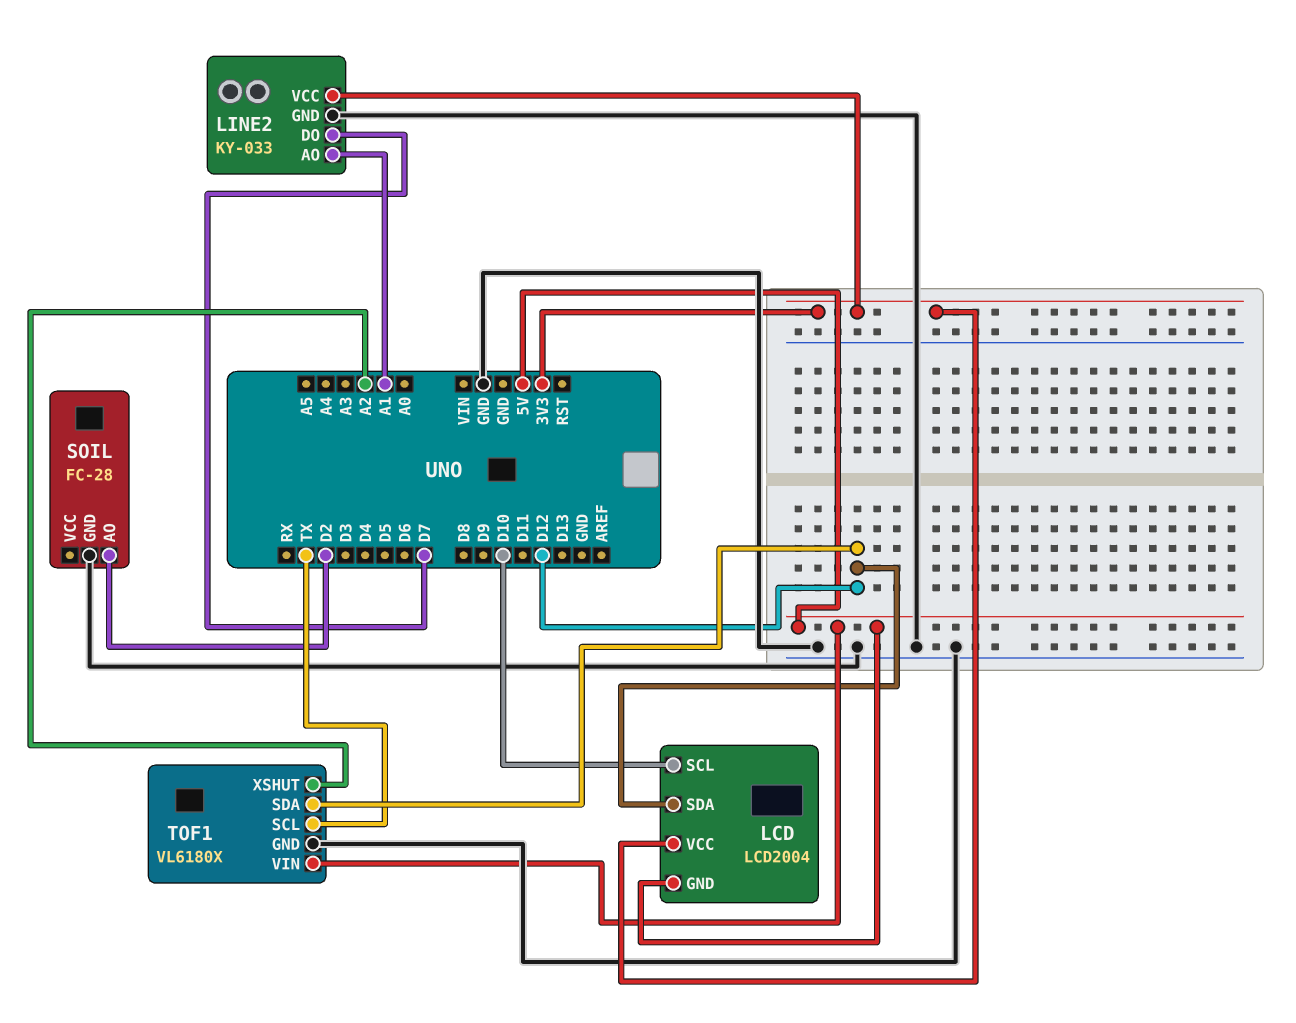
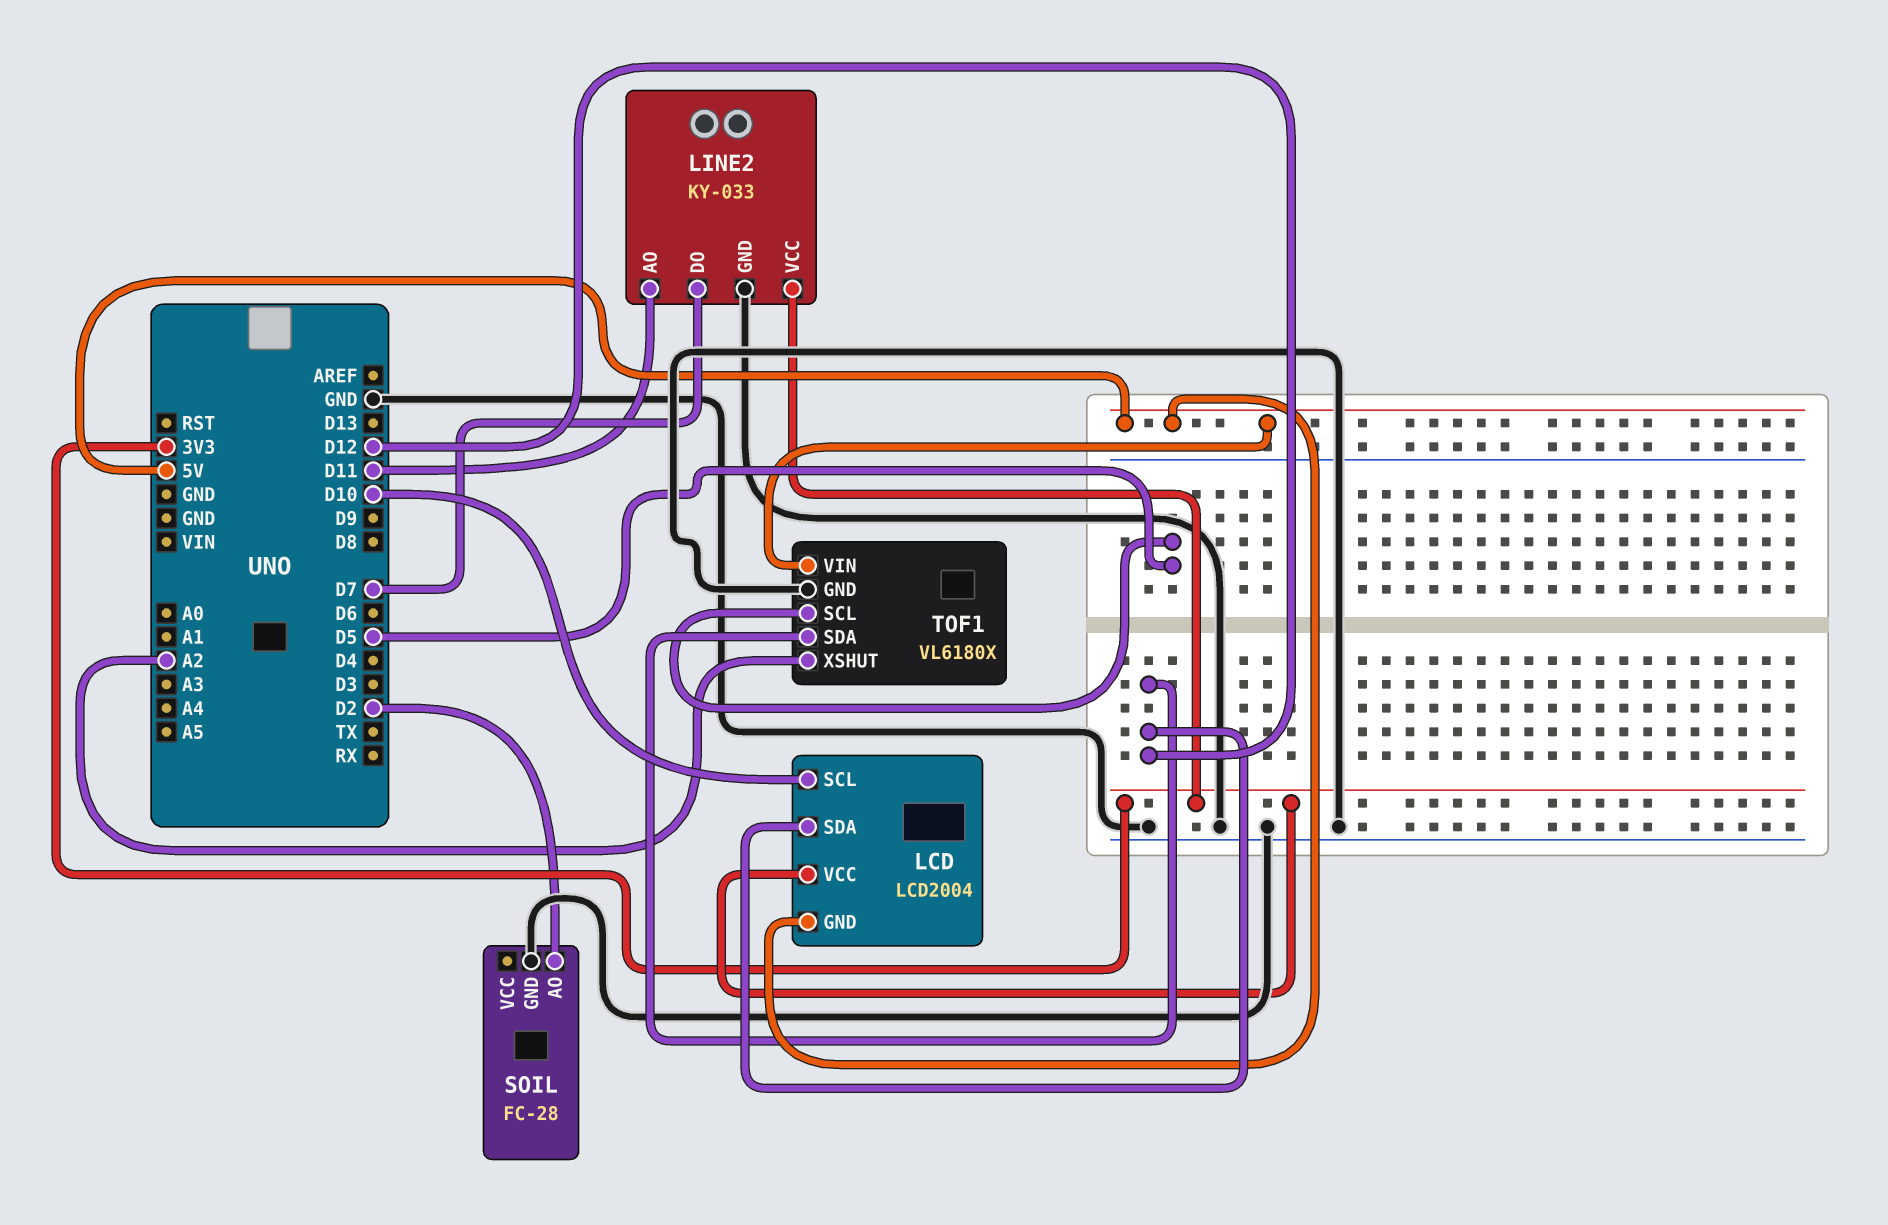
LINE2 pin AO: A1 -> D11
TOF1 pin SCL: TX -> D5

